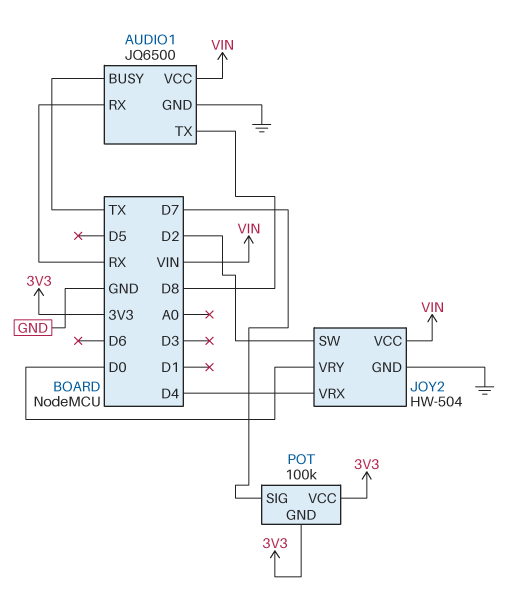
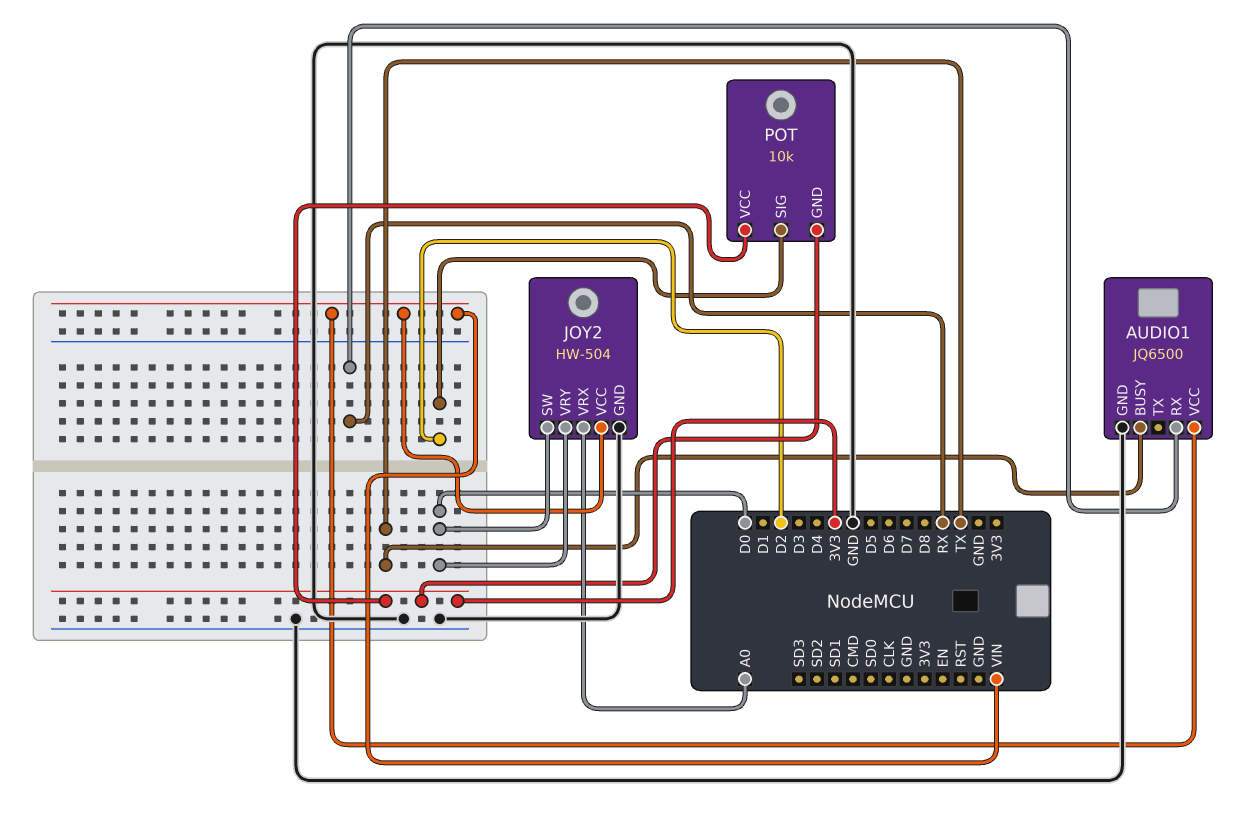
AUDIO1 pin TX: D8 -> none
JOY2 pin SW: D2 -> D0
JOY2 pin VRX: D4 -> A0
POT: 100k -> 10k
POT pin SIG: D7 -> D2

